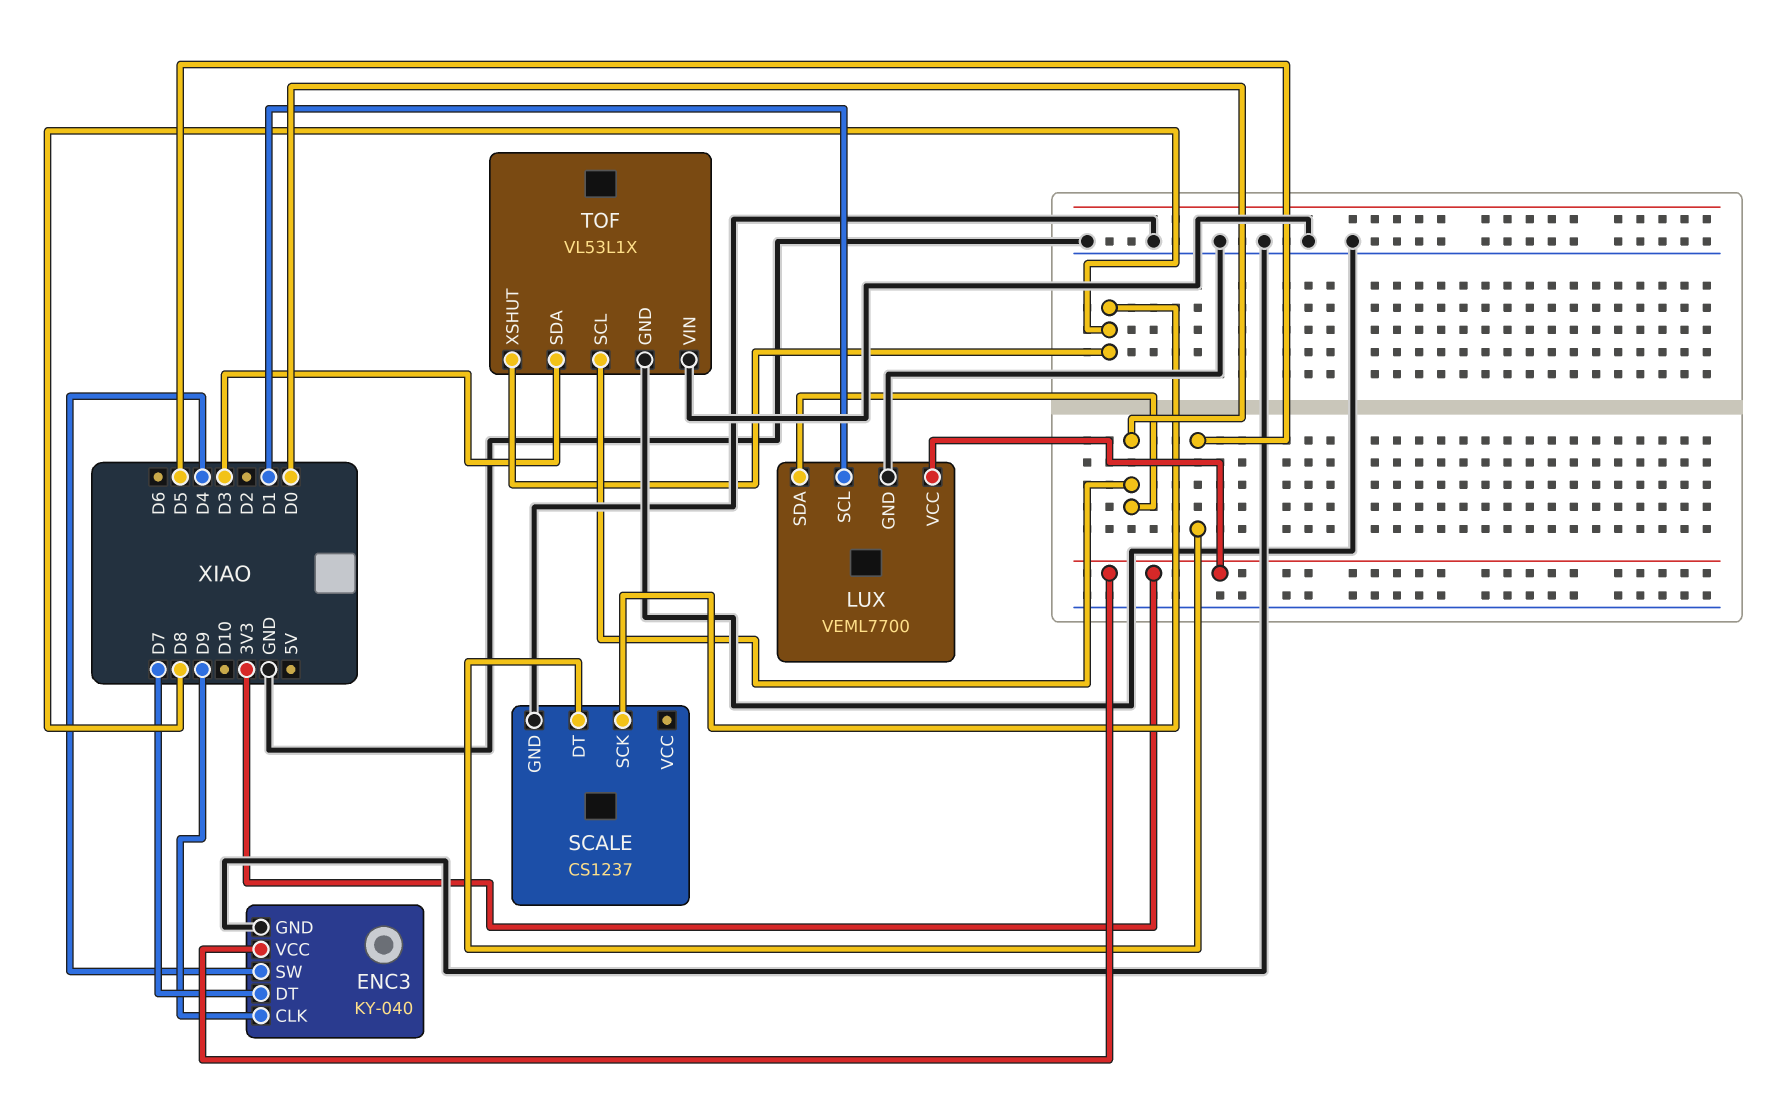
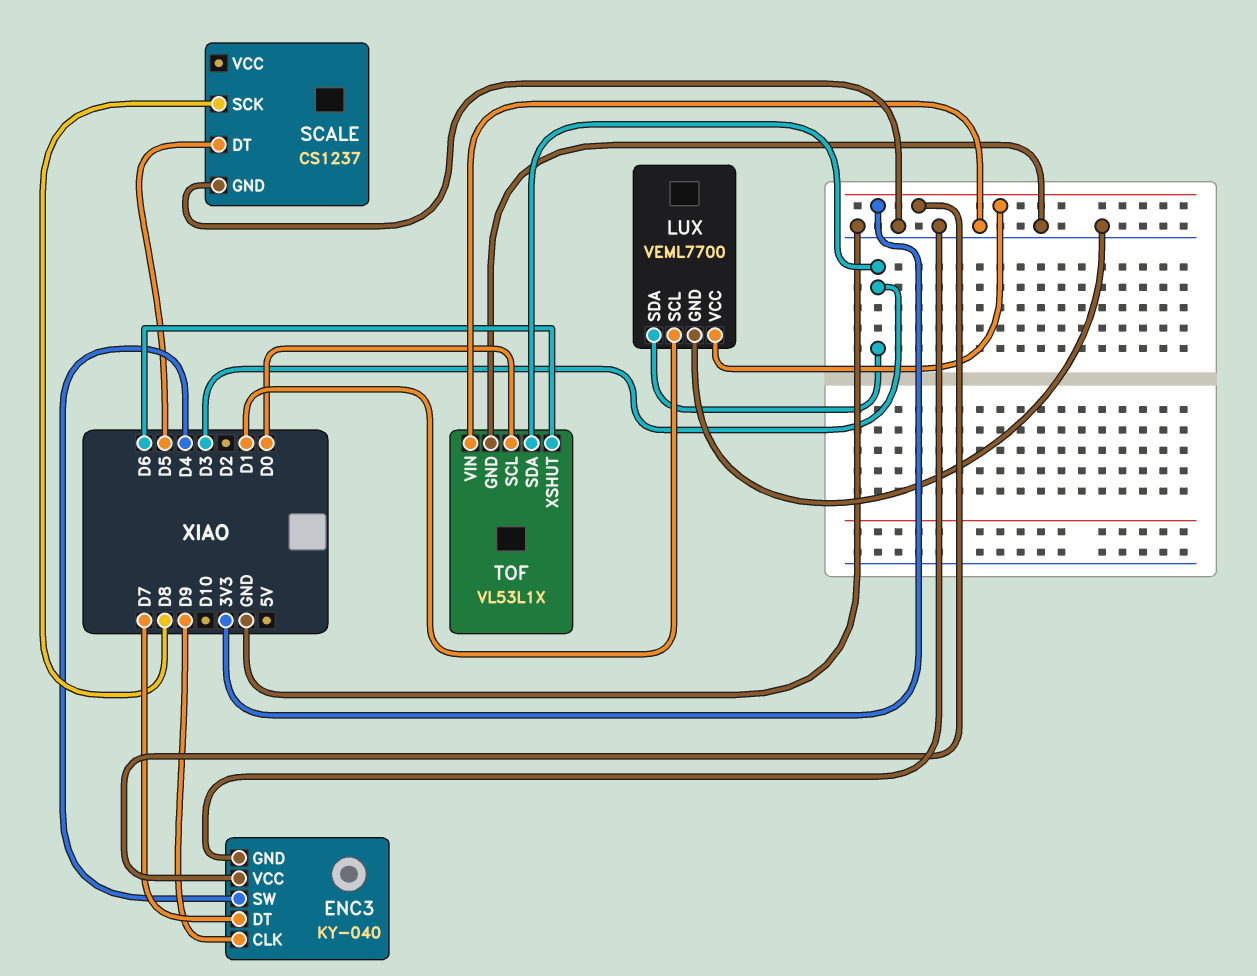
LUX pin SDA: D0 -> D3
TOF pin XSHUT: D8 -> D6

